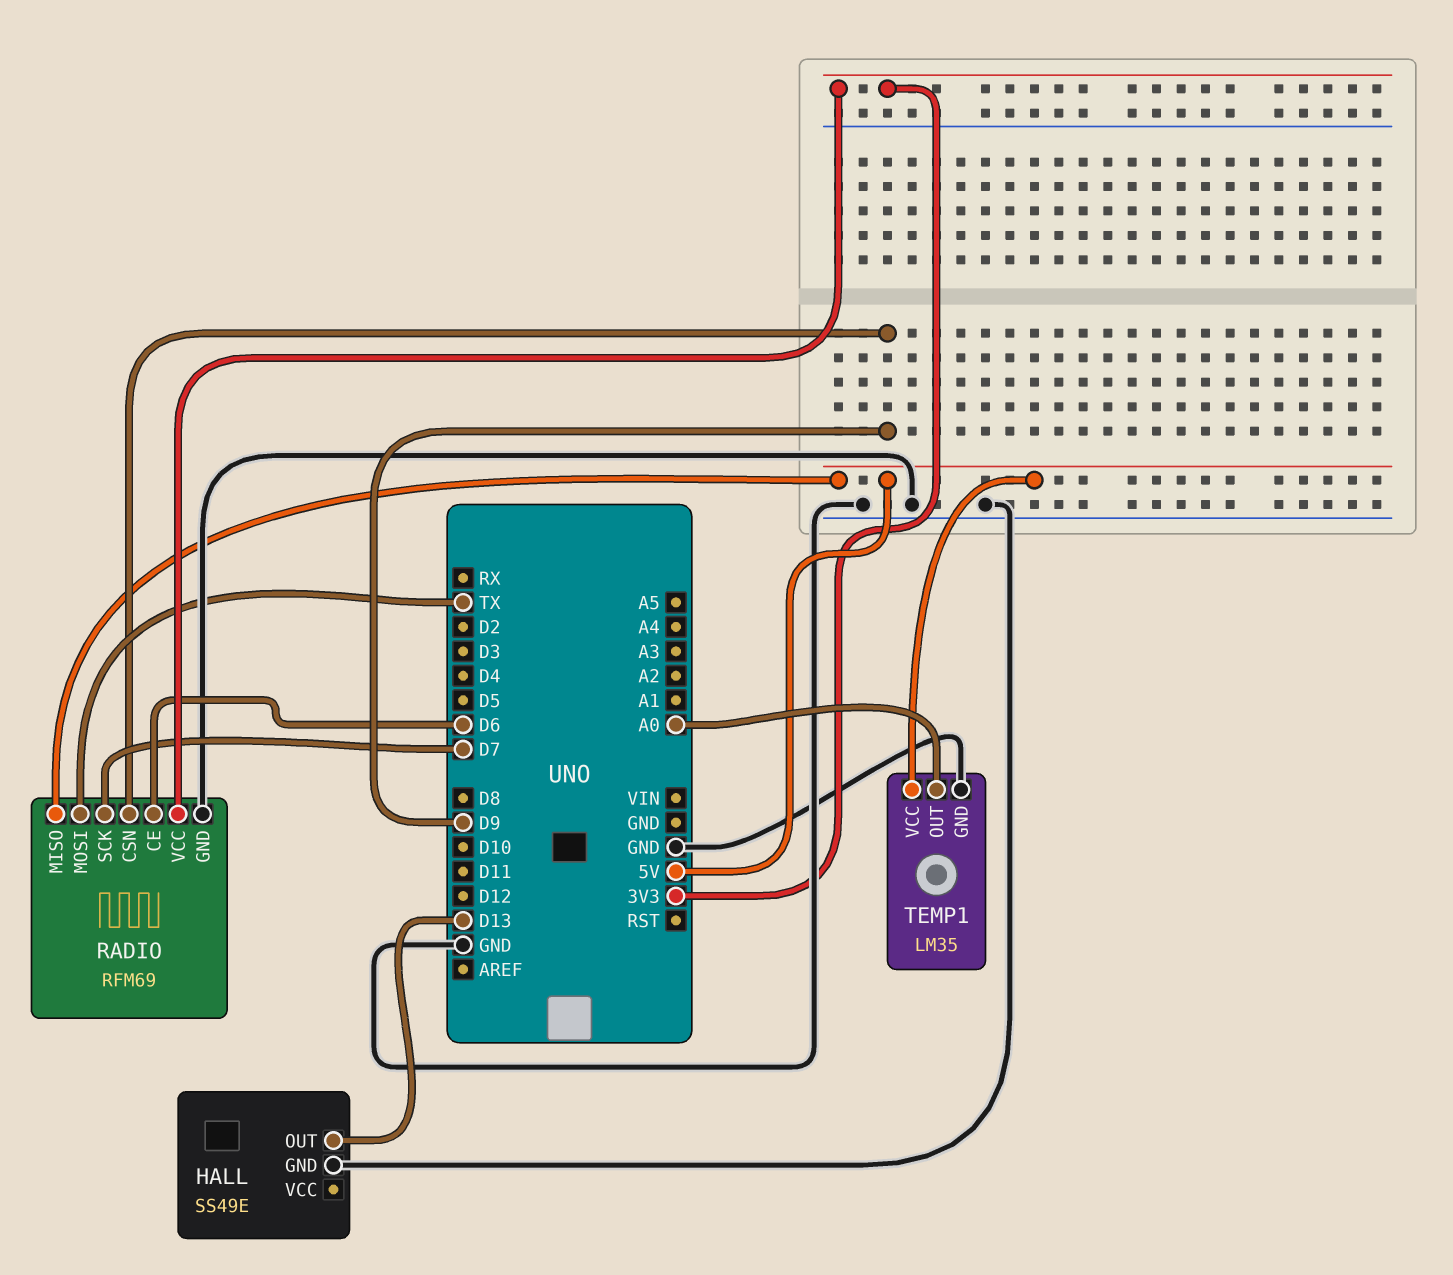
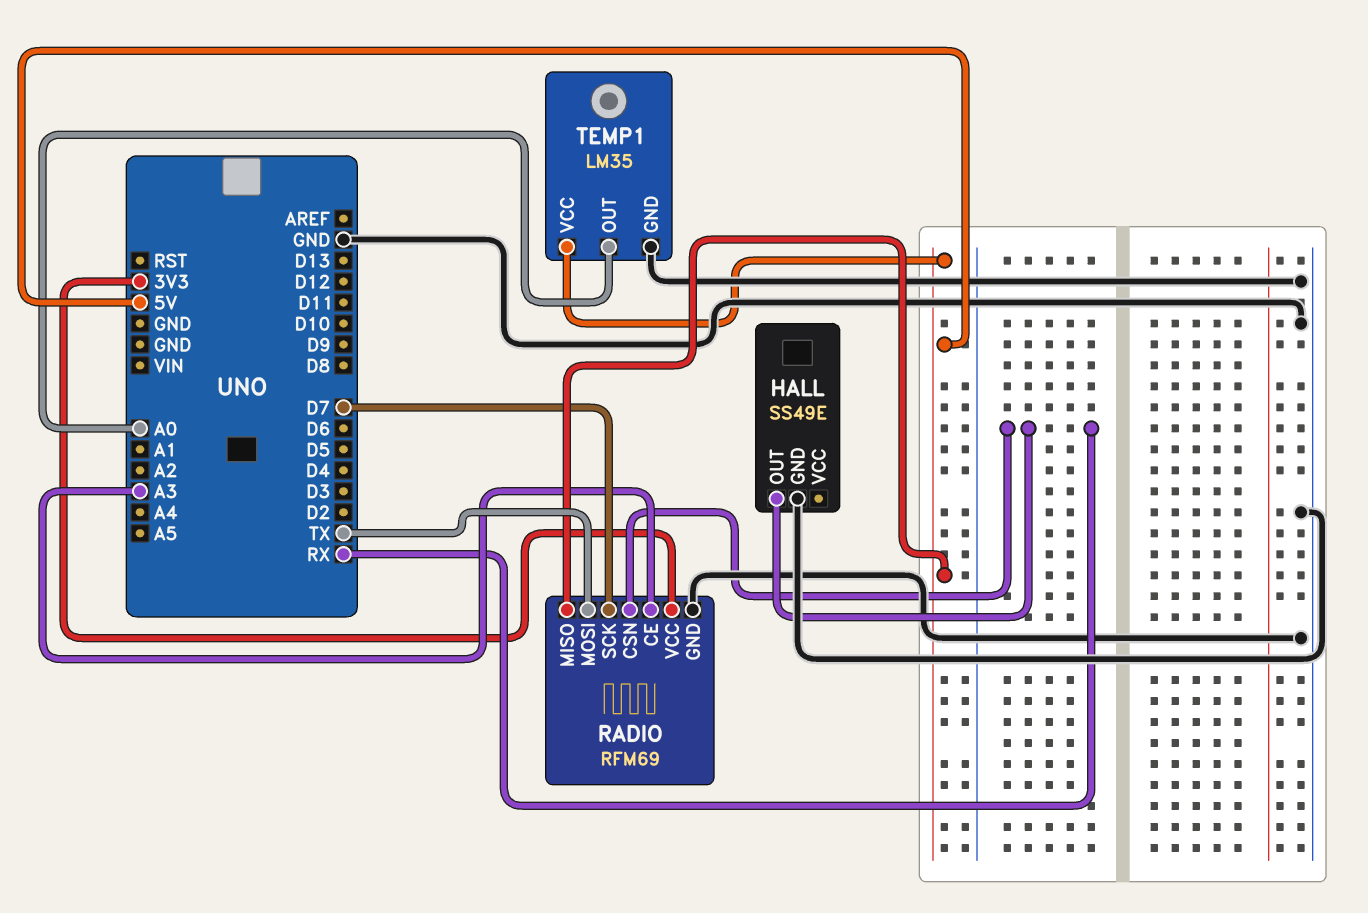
HALL pin OUT: D13 -> RX
RADIO pin CE: D6 -> A3
RADIO pin CSN: D9 -> RX

